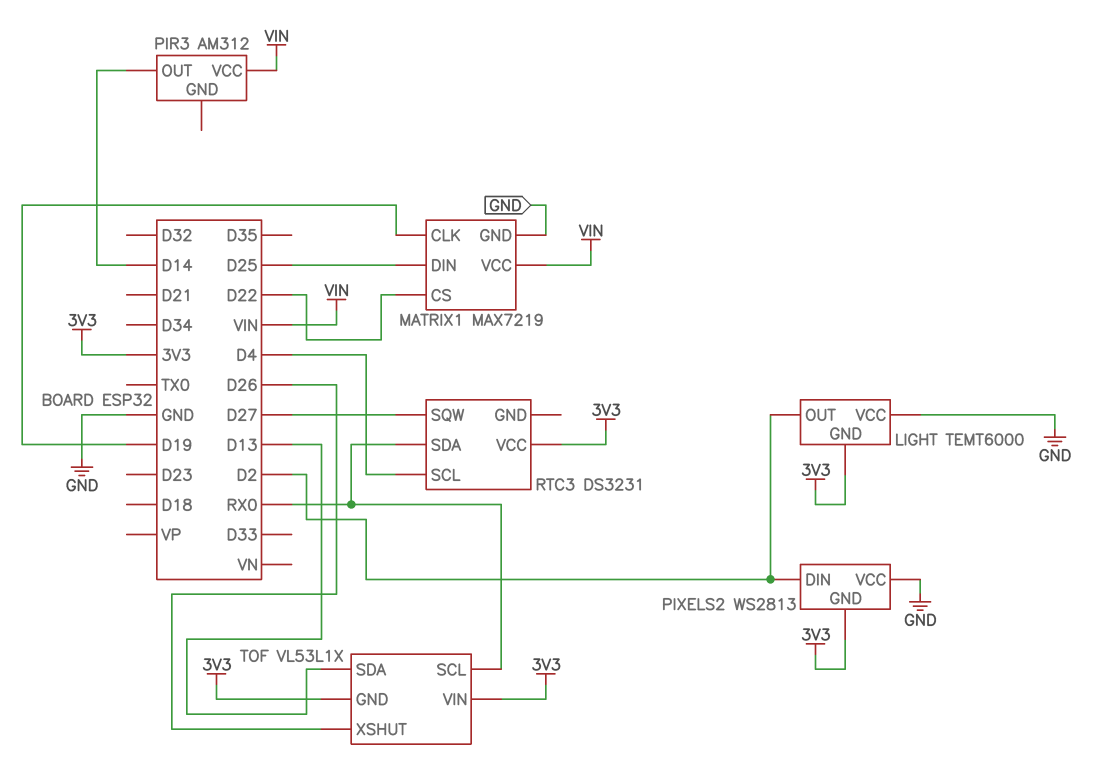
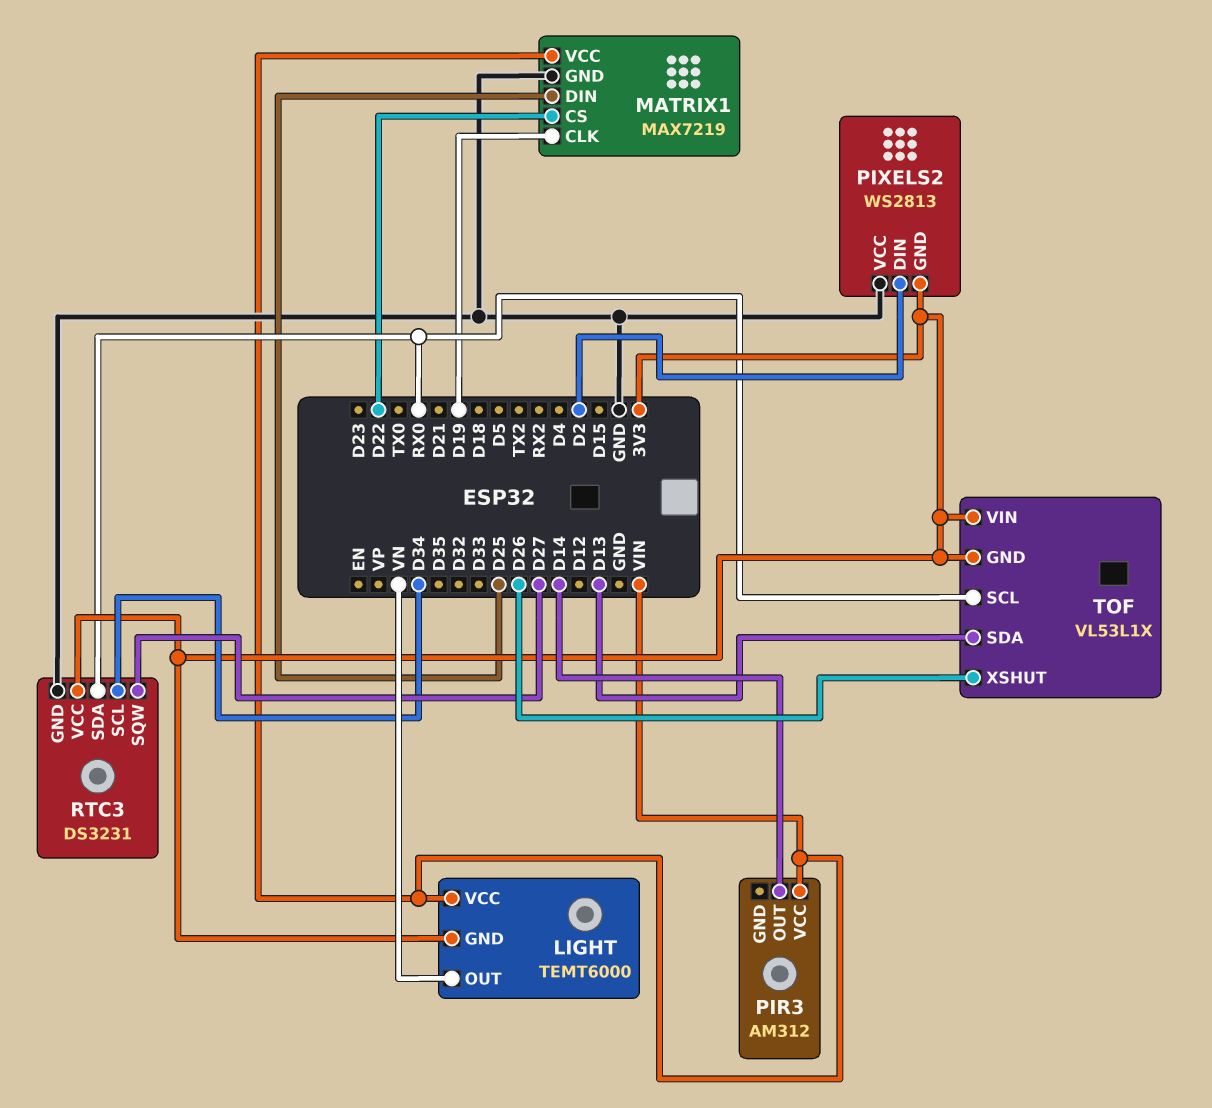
LIGHT pin OUT: D2 -> VN
LIGHT pin VCC: GND -> VIN
RTC3 pin GND: none -> GND
RTC3 pin SCL: D4 -> D34

